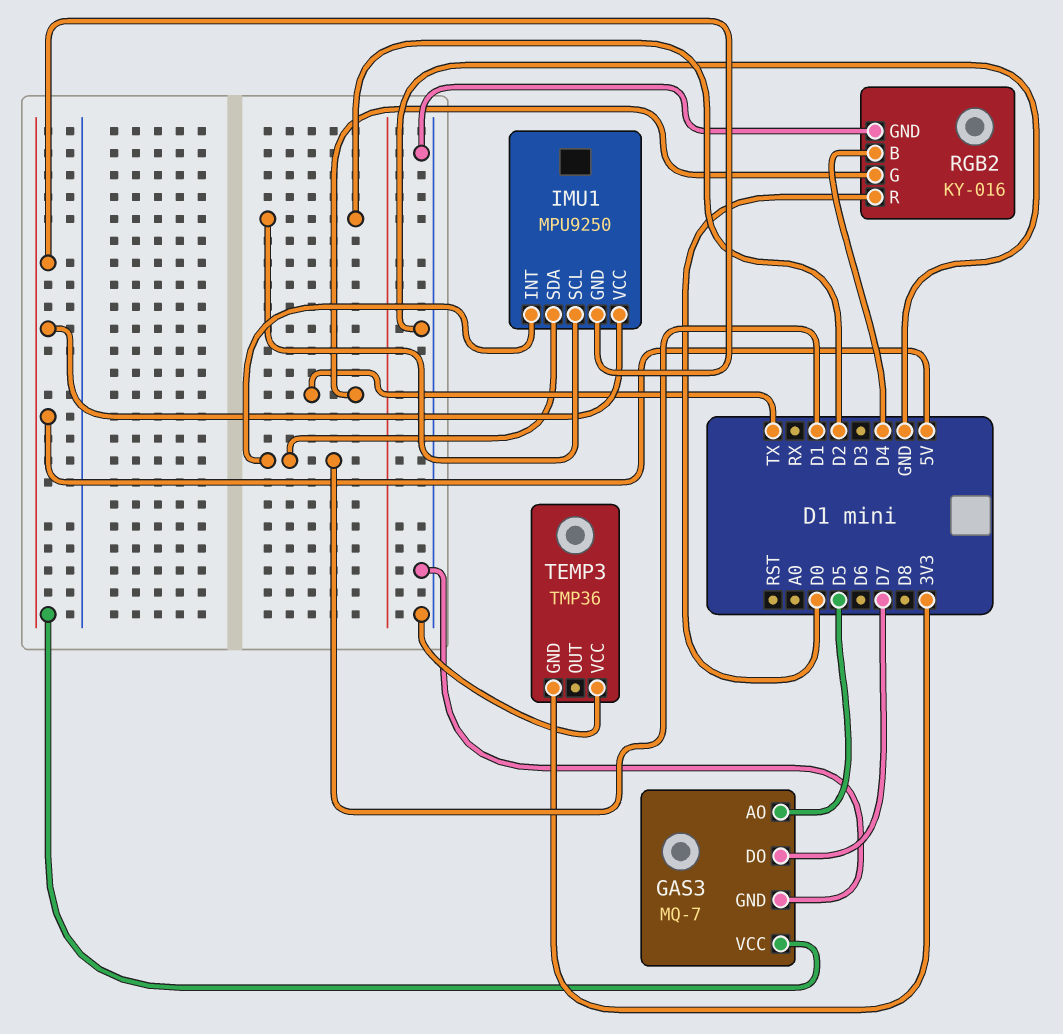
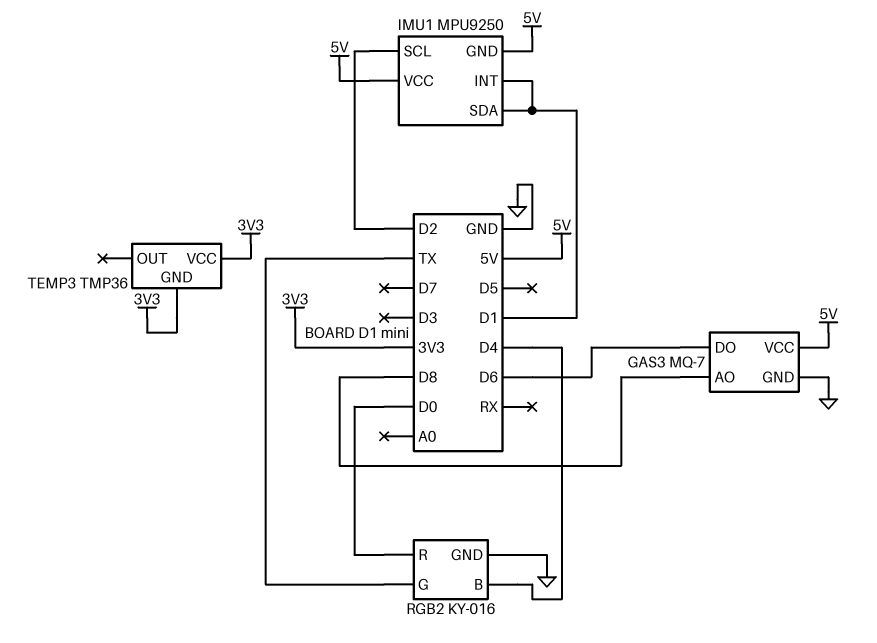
GAS3 pin AO: D5 -> D8
GAS3 pin DO: D7 -> D6
TEMP3 pin VCC: GND -> 3V3

